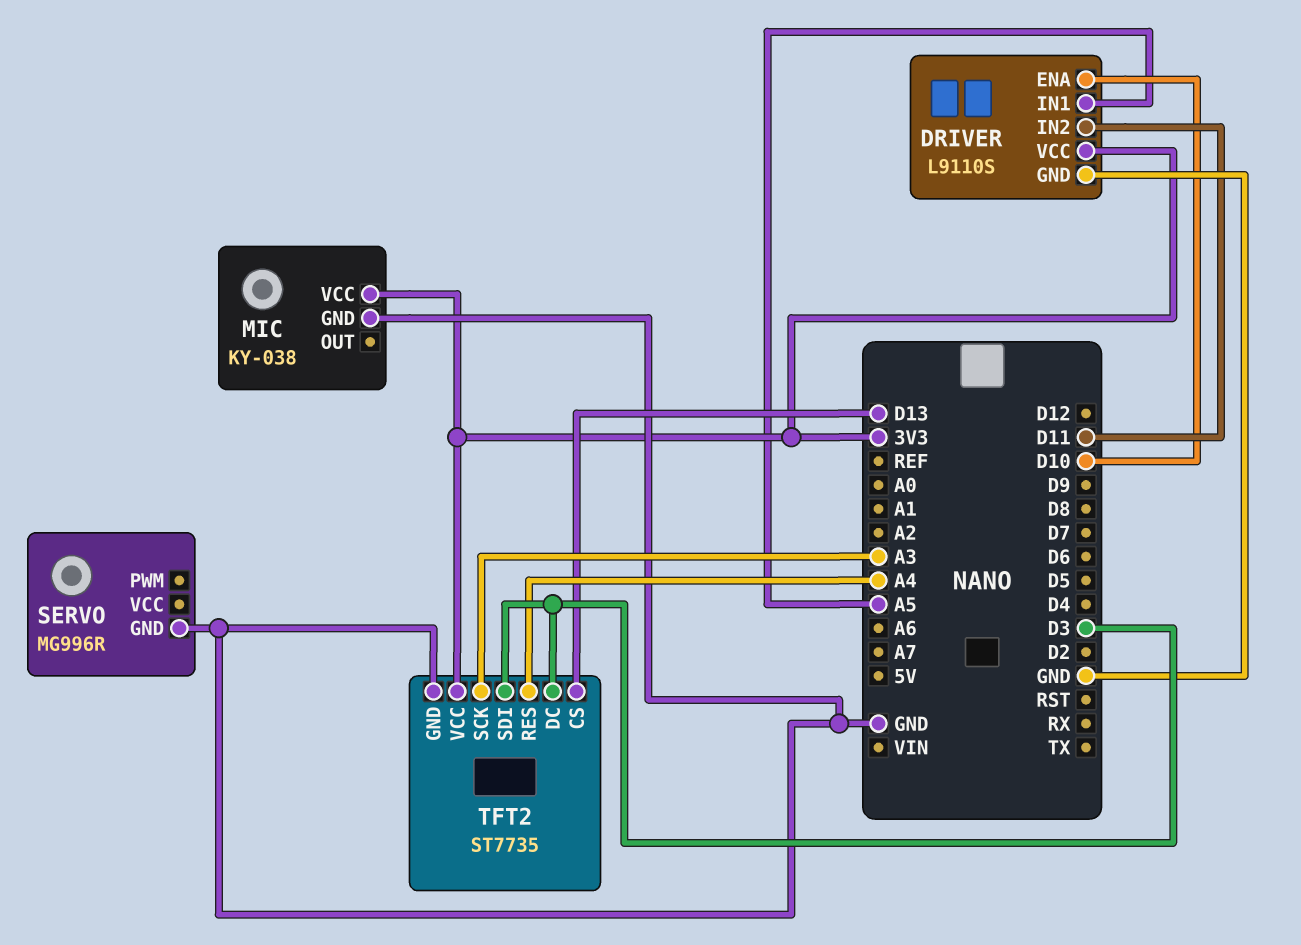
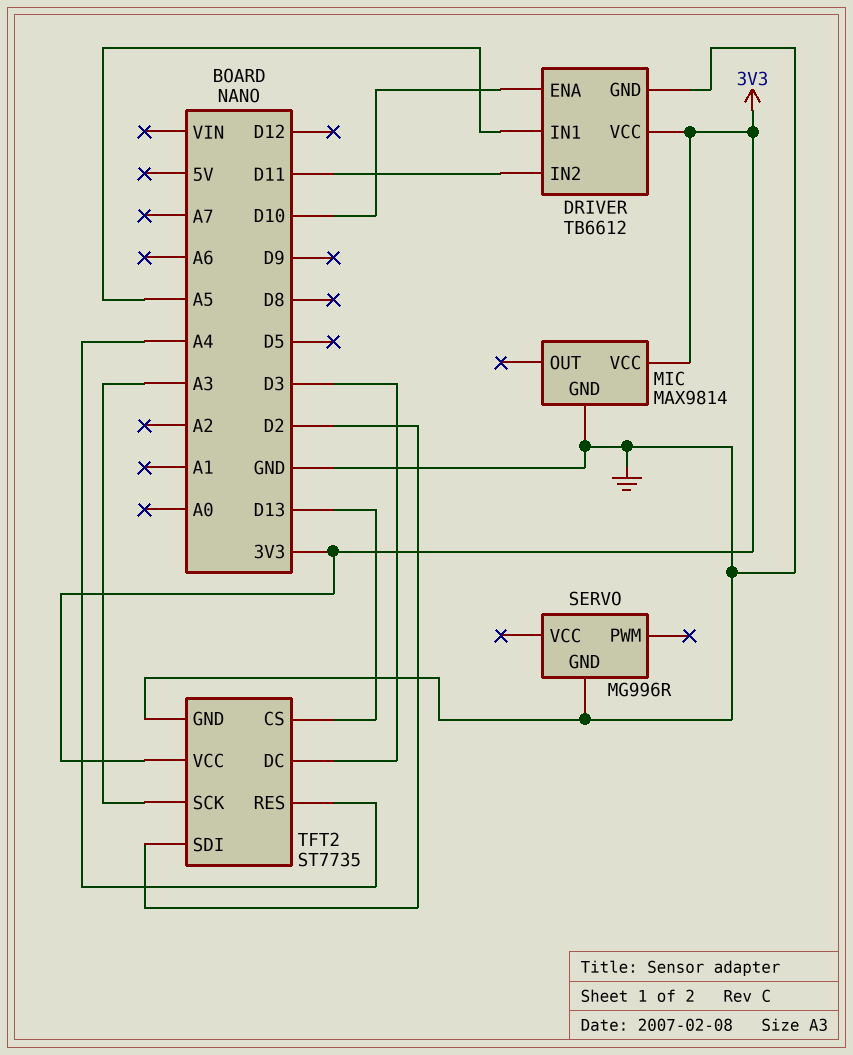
DRIVER: L9110S -> TB6612
MIC: KY-038 -> MAX9814
TFT2 pin SDI: D3 -> D2

